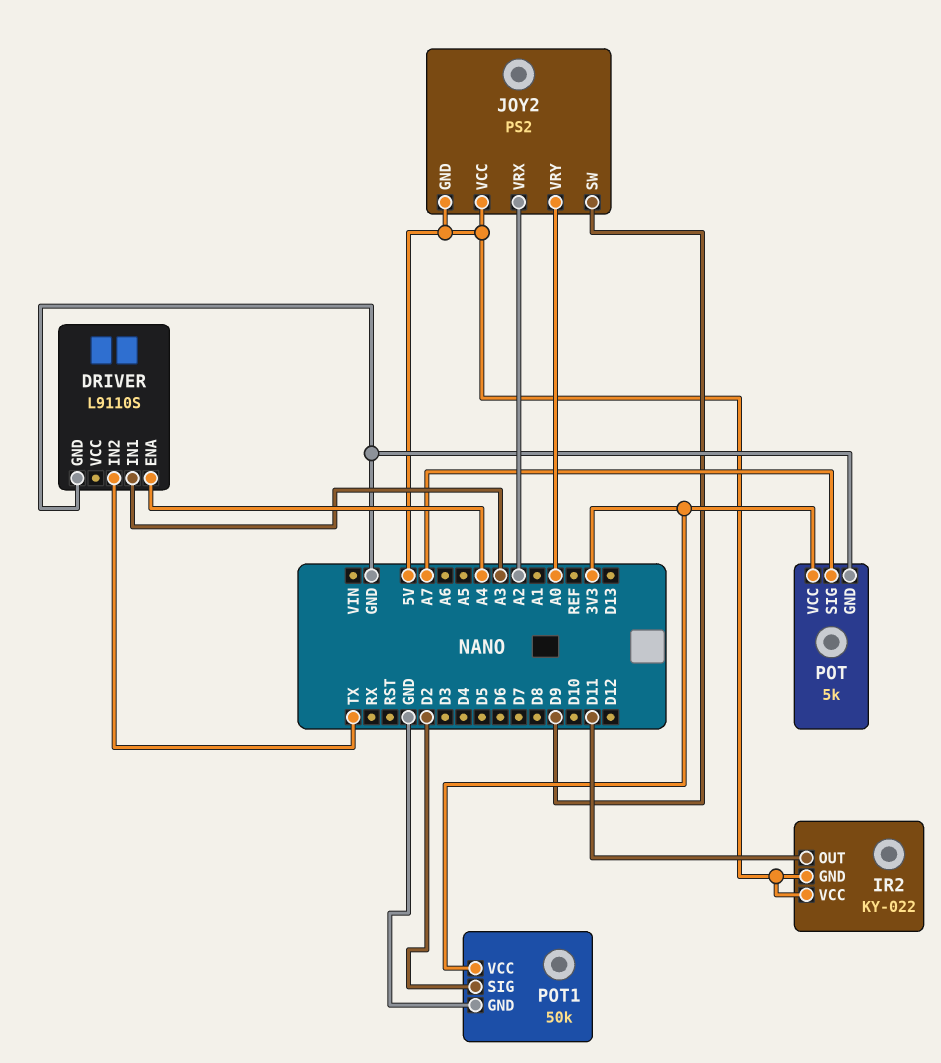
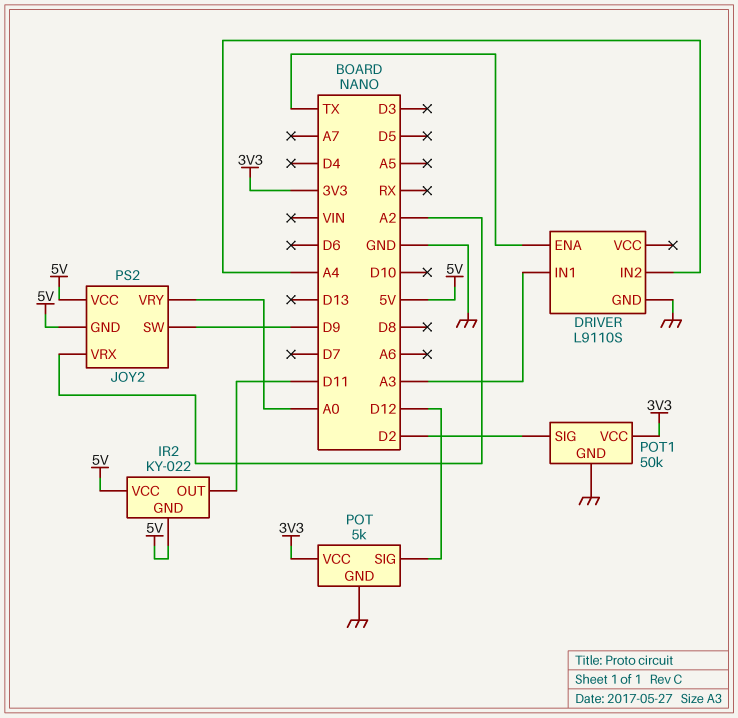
DRIVER pin ENA: A4 -> TX
DRIVER pin IN2: TX -> A4
POT pin SIG: A7 -> D12

